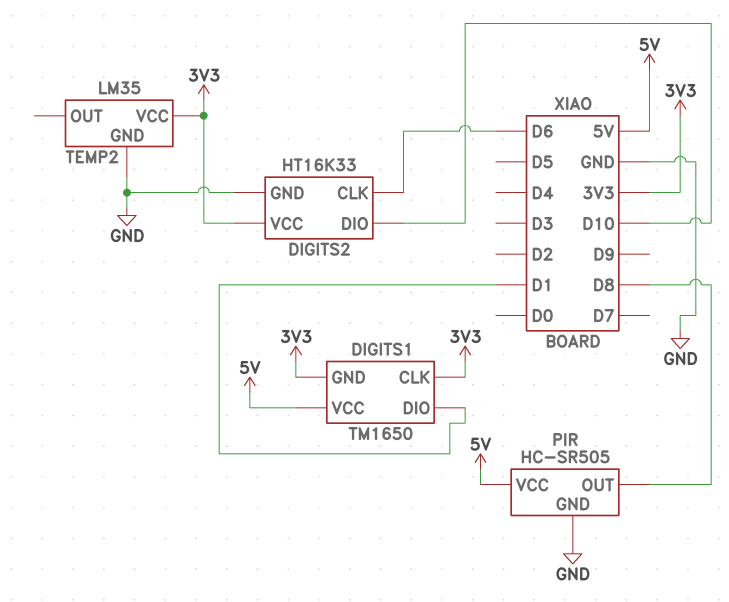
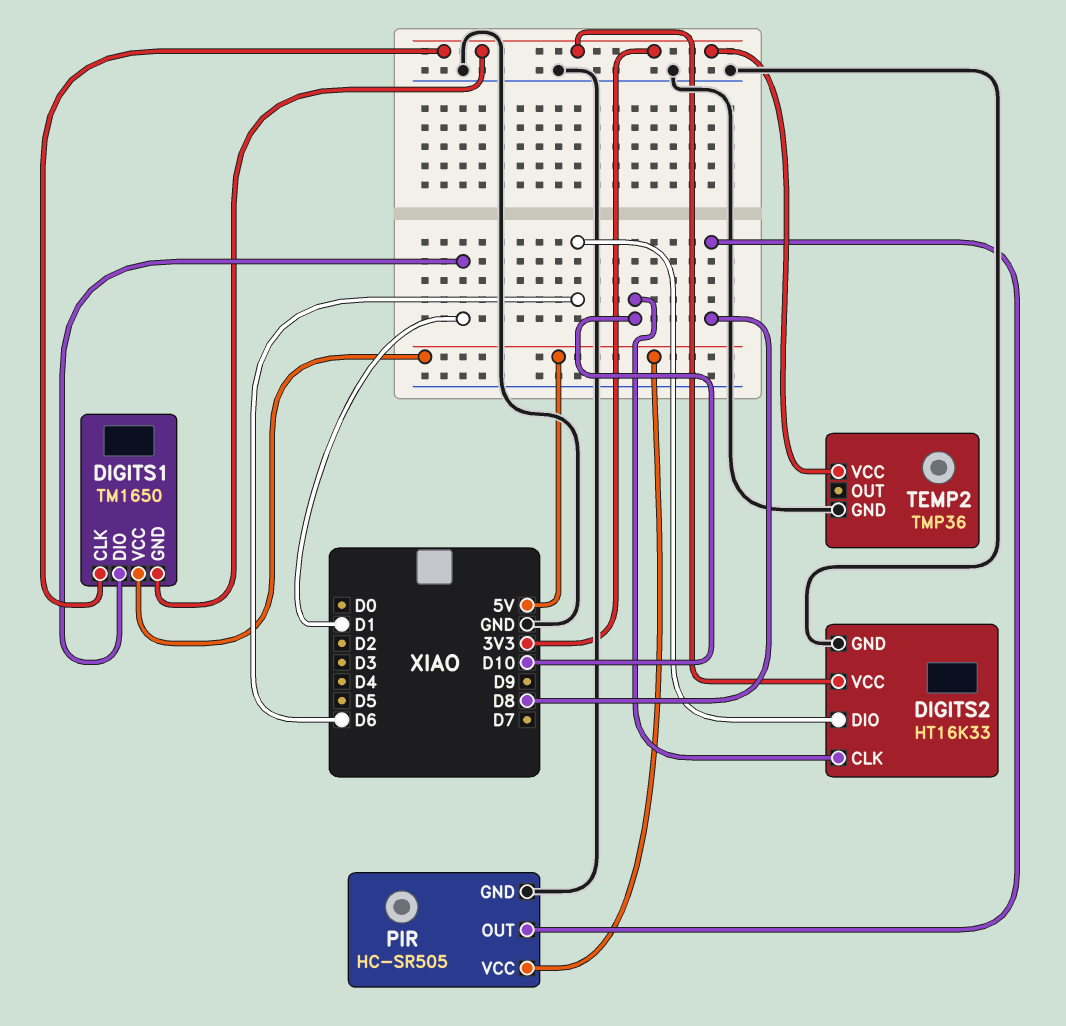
DIGITS2 pin CLK: D6 -> D10
DIGITS2 pin DIO: D10 -> D6
TEMP2: LM35 -> TMP36

